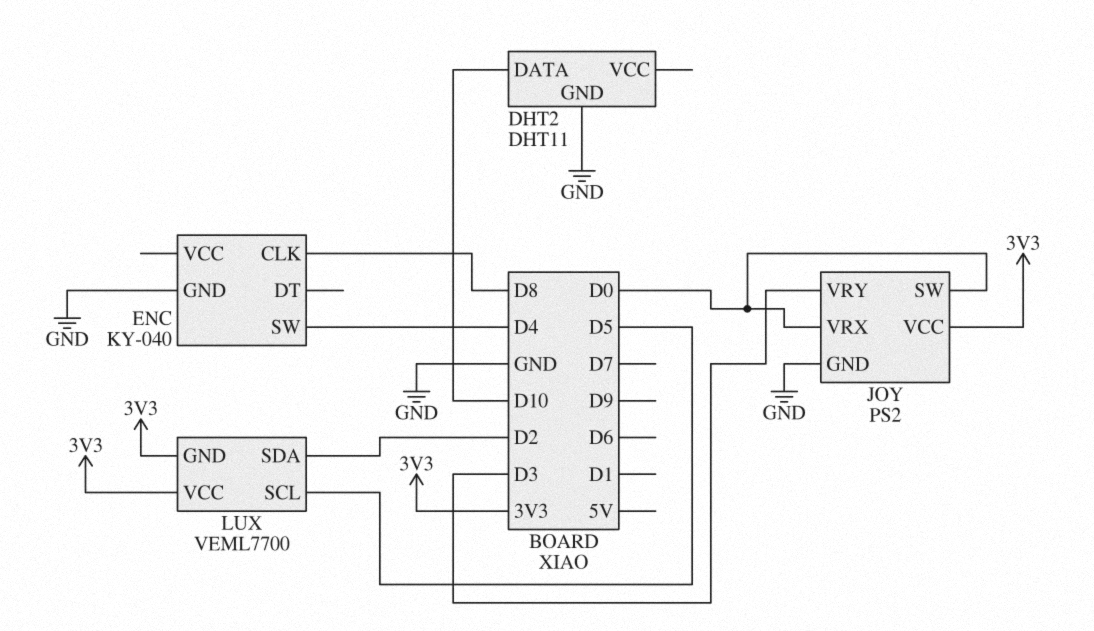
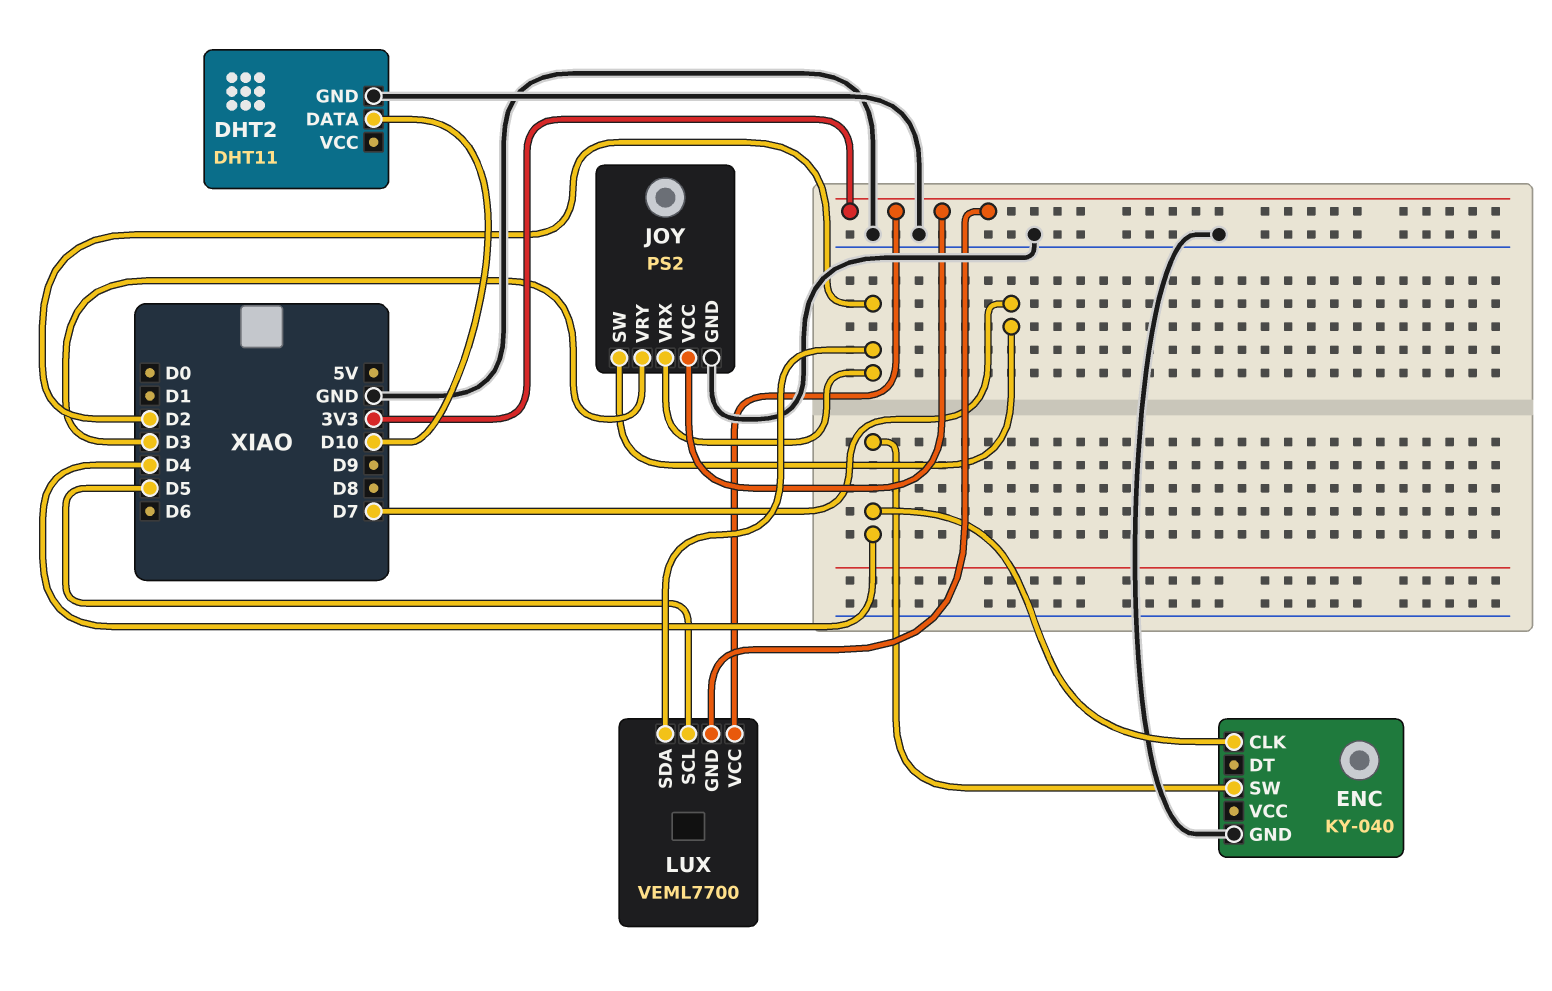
ENC pin CLK: D8 -> D4
JOY pin SW: D0 -> D7
JOY pin VRX: D0 -> D2

